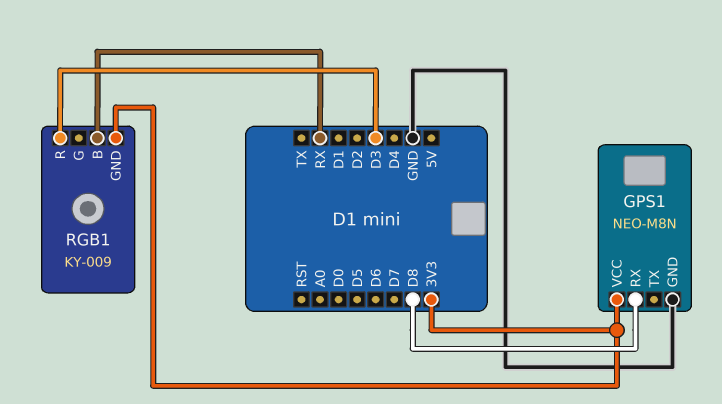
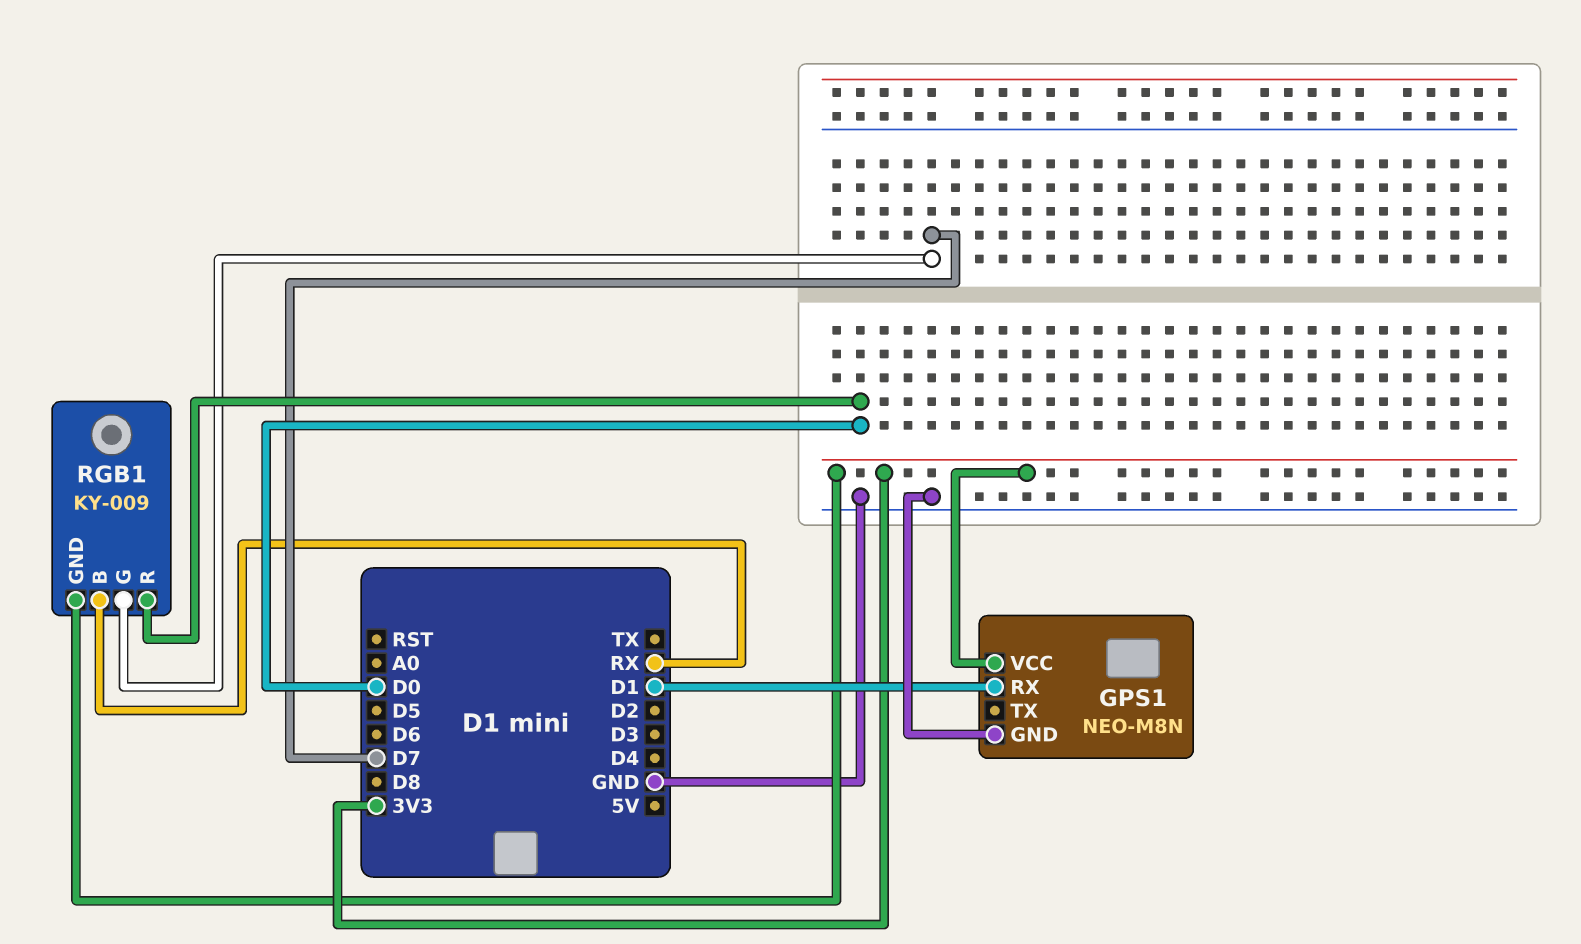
GPS1 pin RX: D8 -> D1
RGB1 pin G: none -> D7
RGB1 pin R: D3 -> D0

